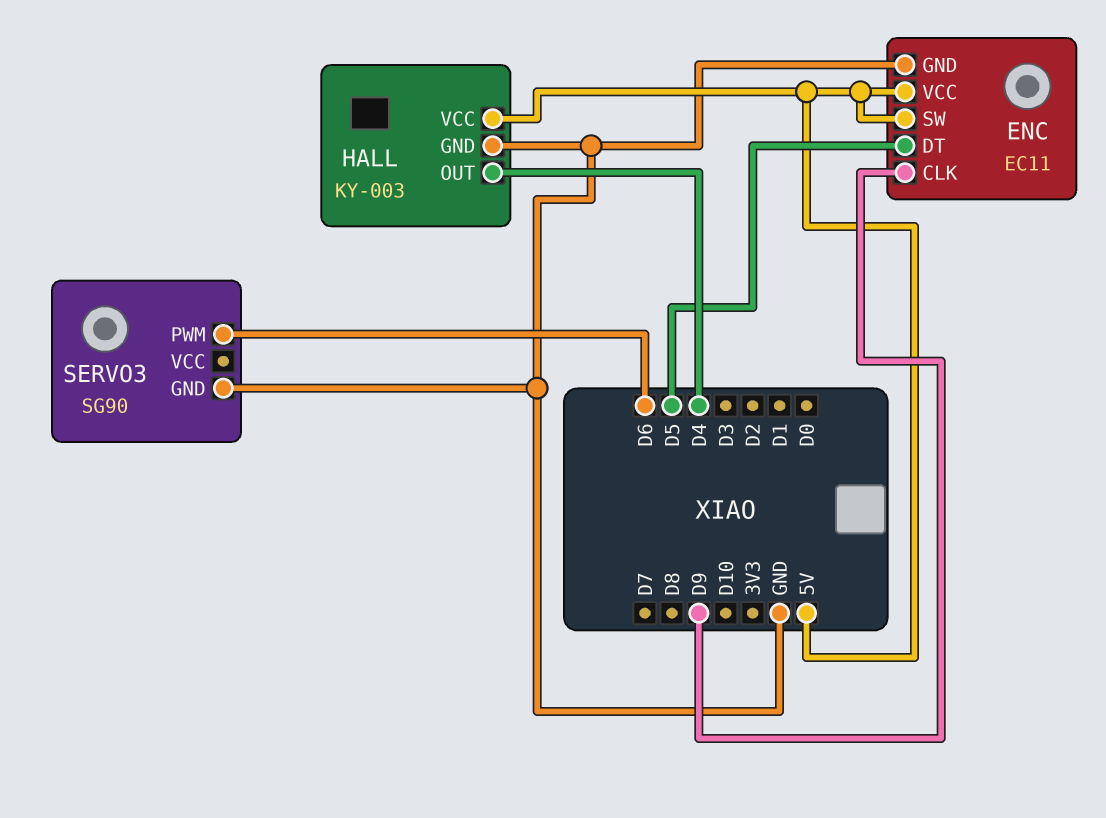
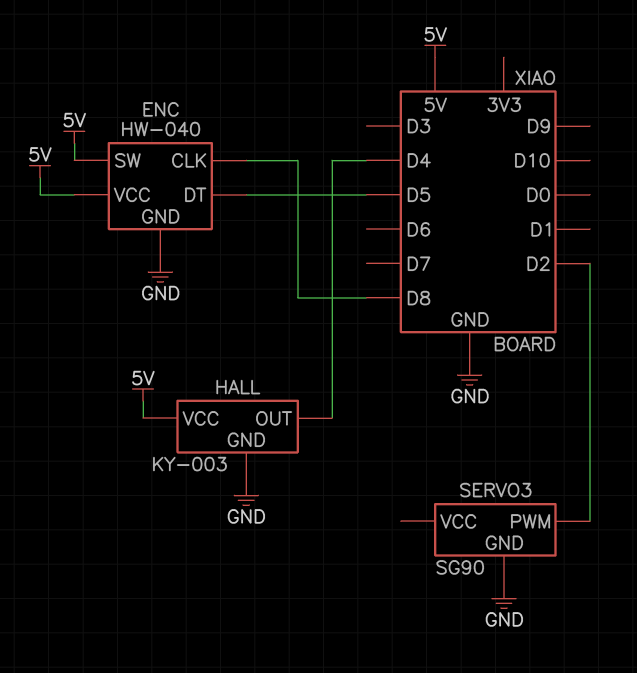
ENC: EC11 -> HW-040
ENC pin CLK: D9 -> D8
SERVO3 pin PWM: D6 -> D2

